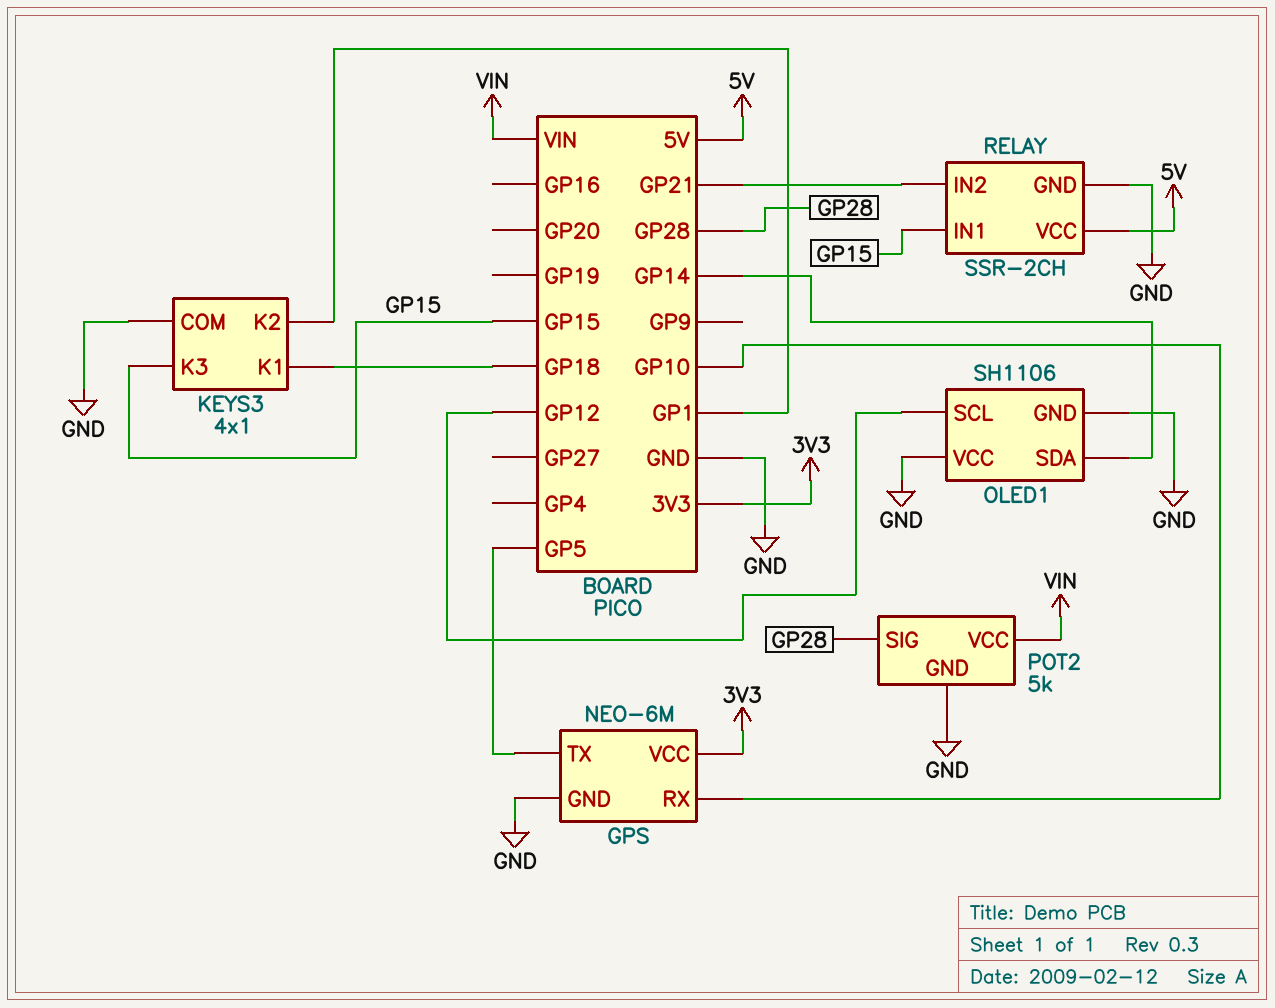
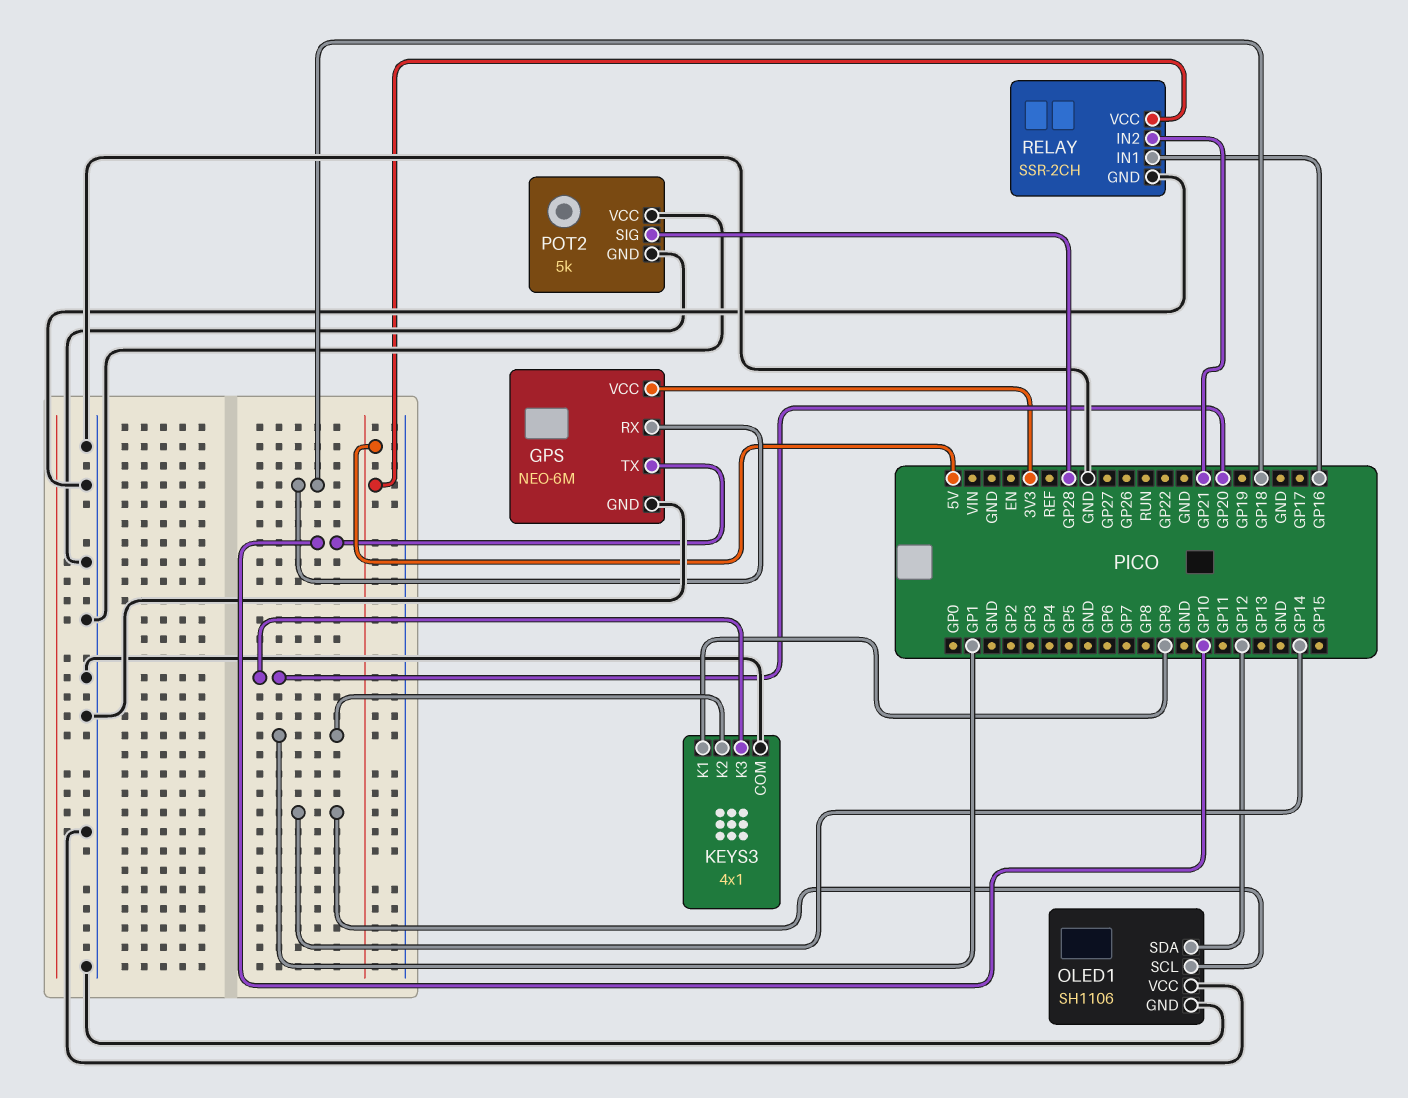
GPS pin RX: GP10 -> GP18
GPS pin TX: GP5 -> GP10
KEYS3 pin K1: GP18 -> GP9
KEYS3 pin K3: GP15 -> GP20
OLED1 pin SCL: GP12 -> GP14
OLED1 pin SDA: GP14 -> GP12
POT2 pin VCC: VIN -> GND
RELAY pin IN1: GP15 -> GP16

